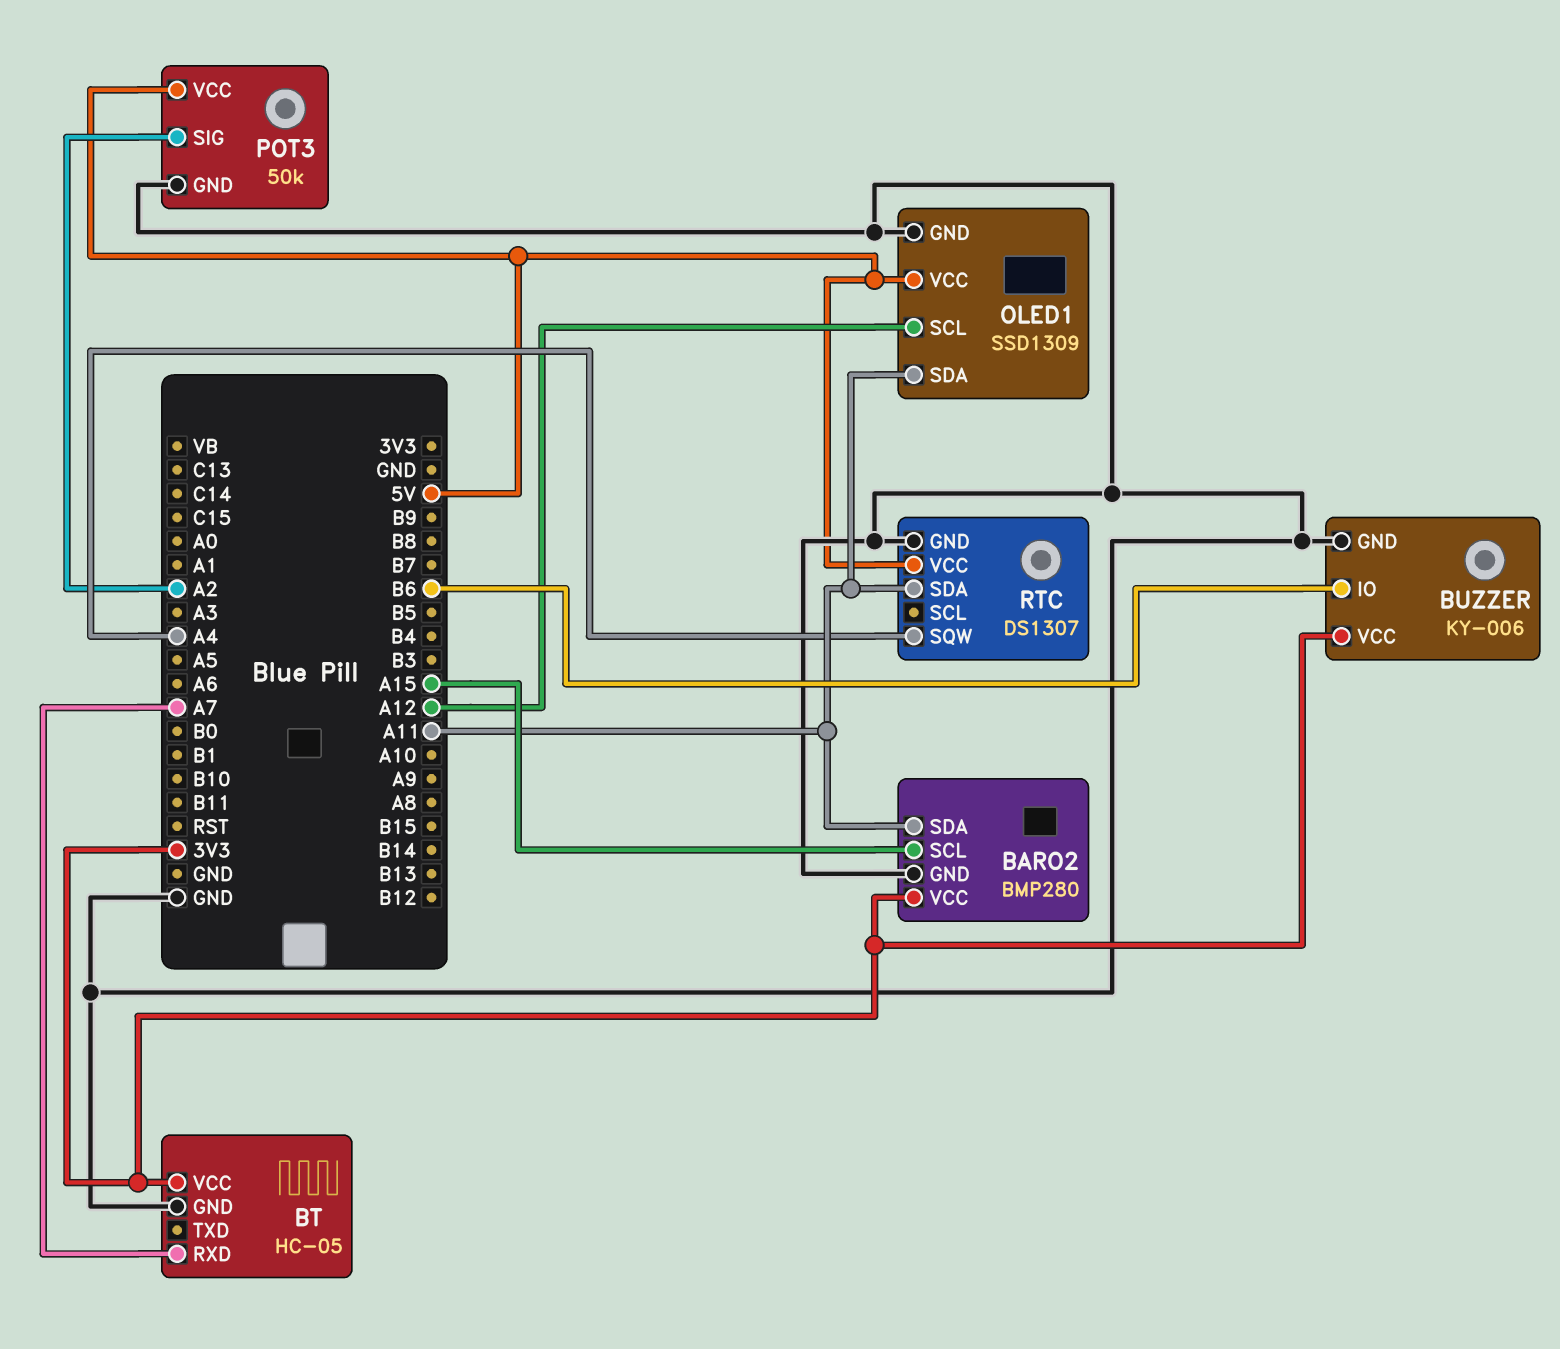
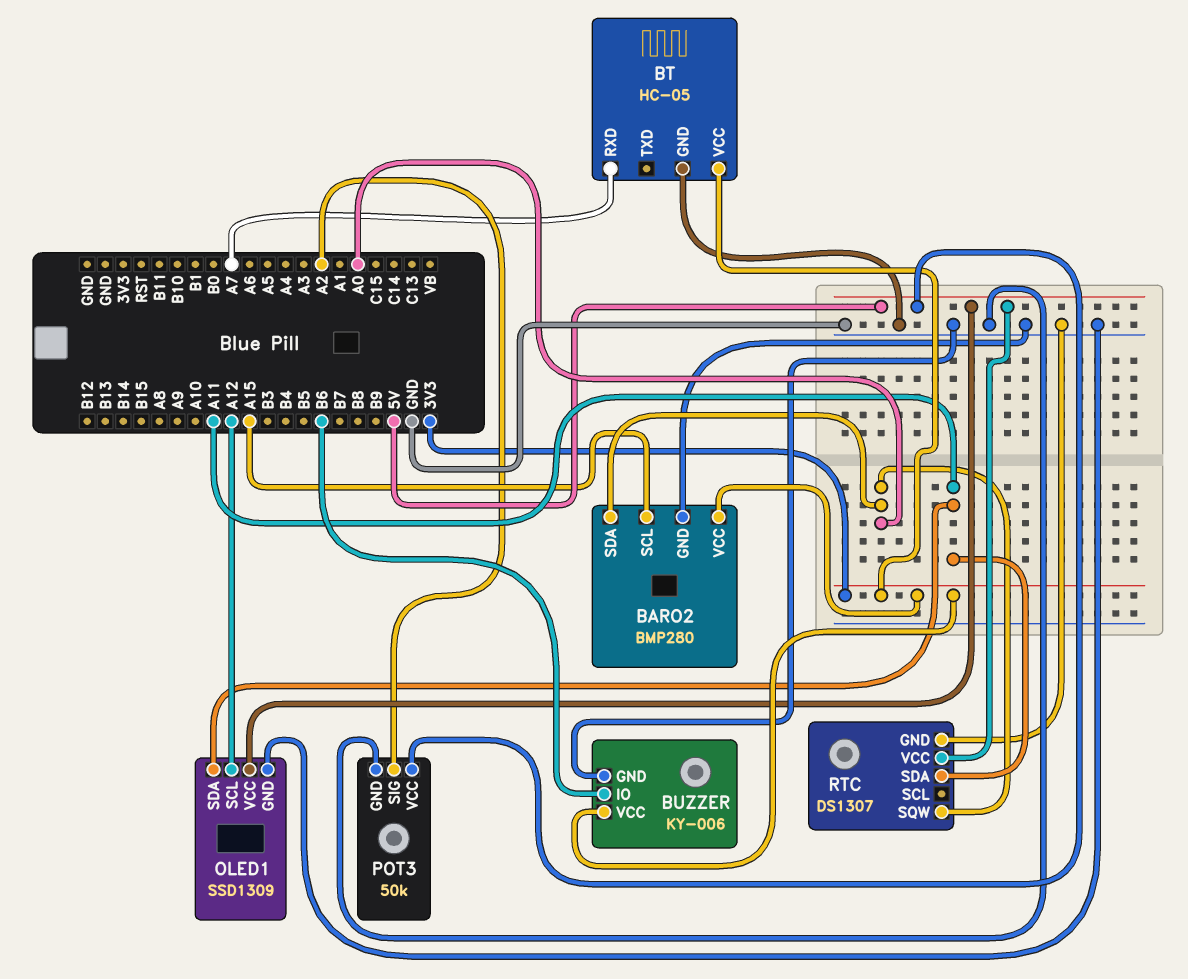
BARO2 pin SDA: A11 -> A0
RTC pin SQW: A4 -> A0

